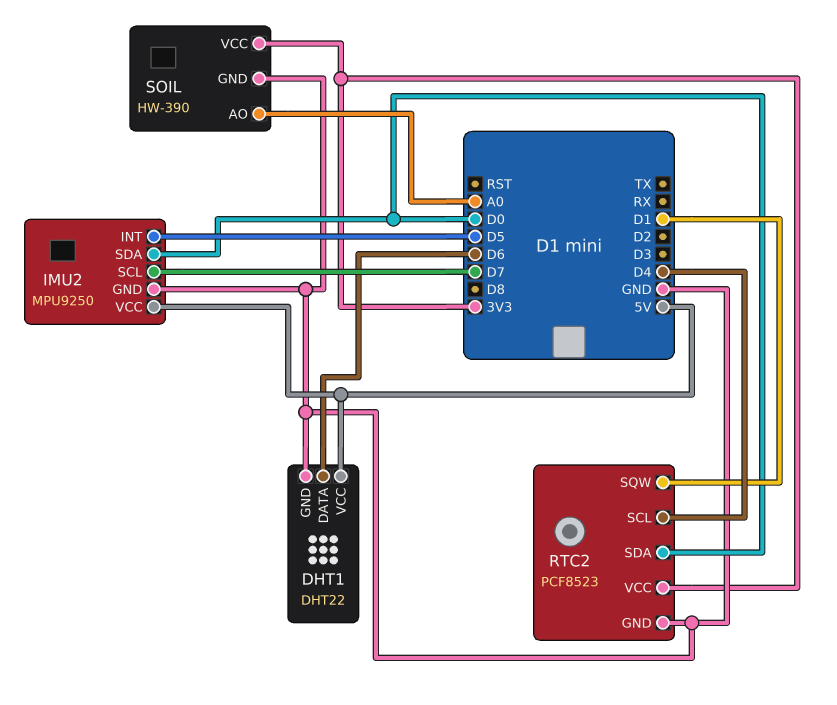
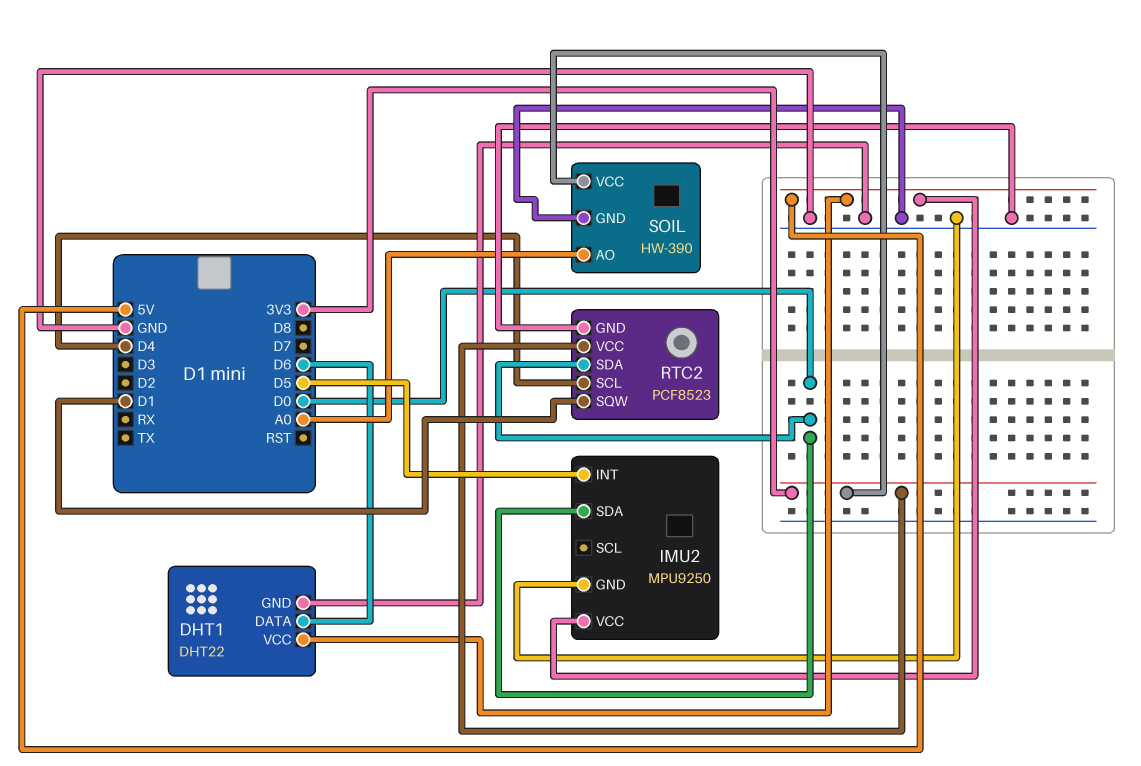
IMU2 pin SCL: D7 -> none

